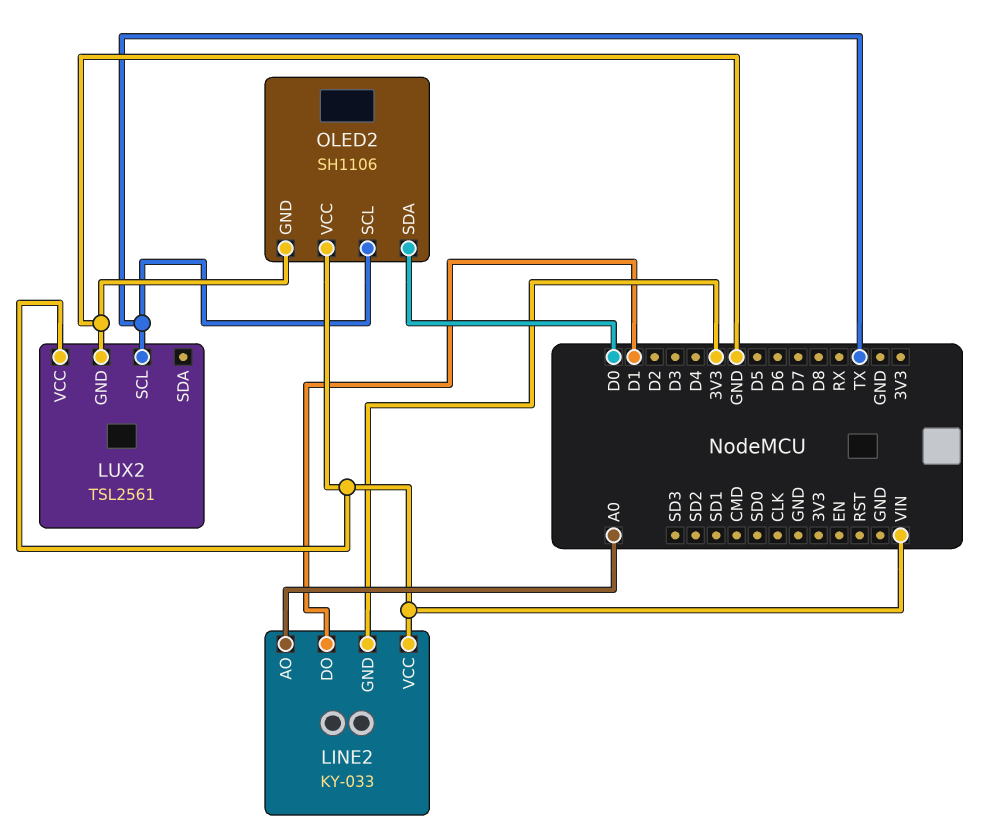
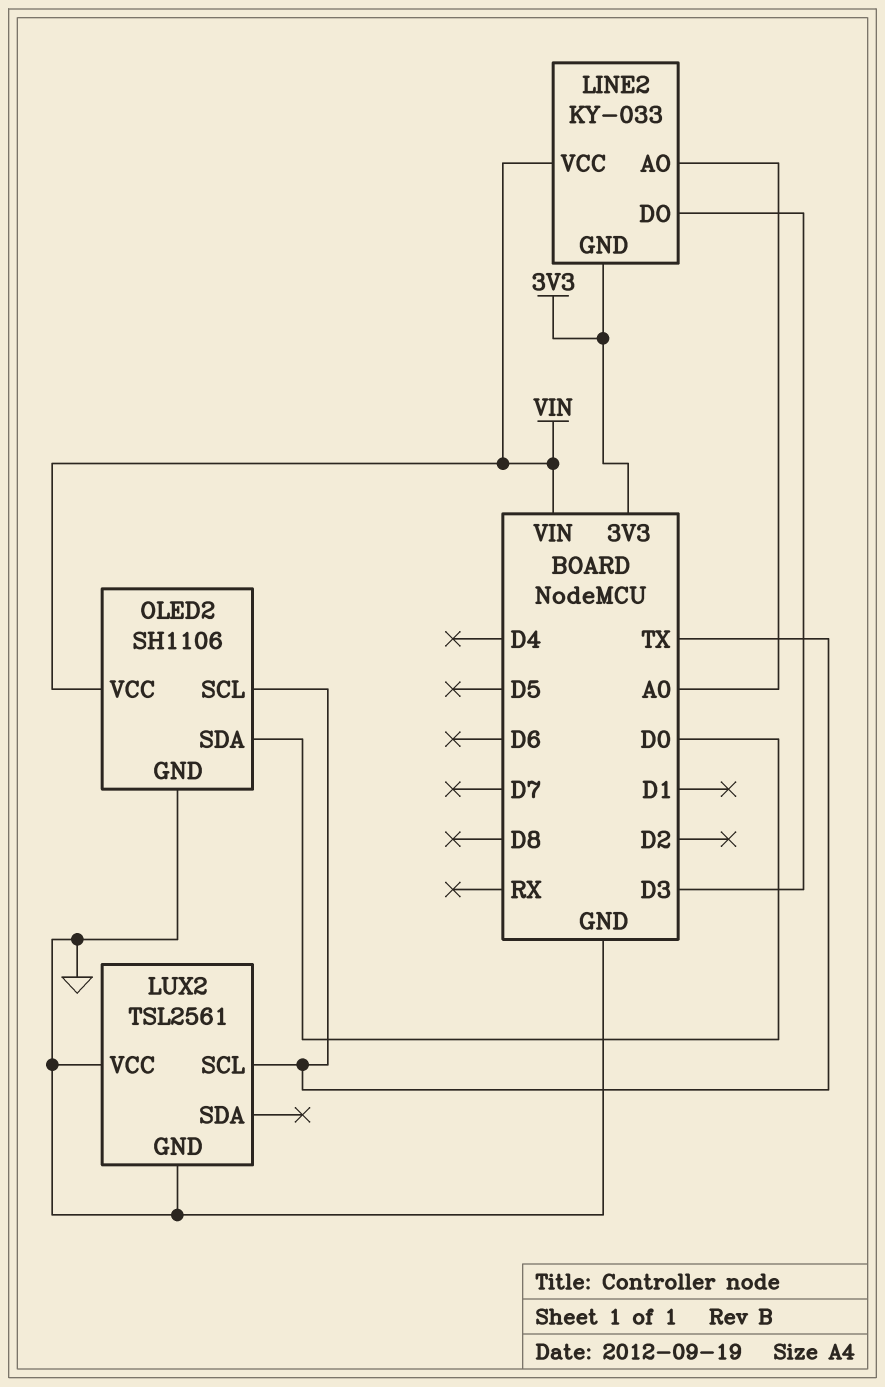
LINE2 pin DO: D1 -> D3
LUX2 pin VCC: VIN -> GND

